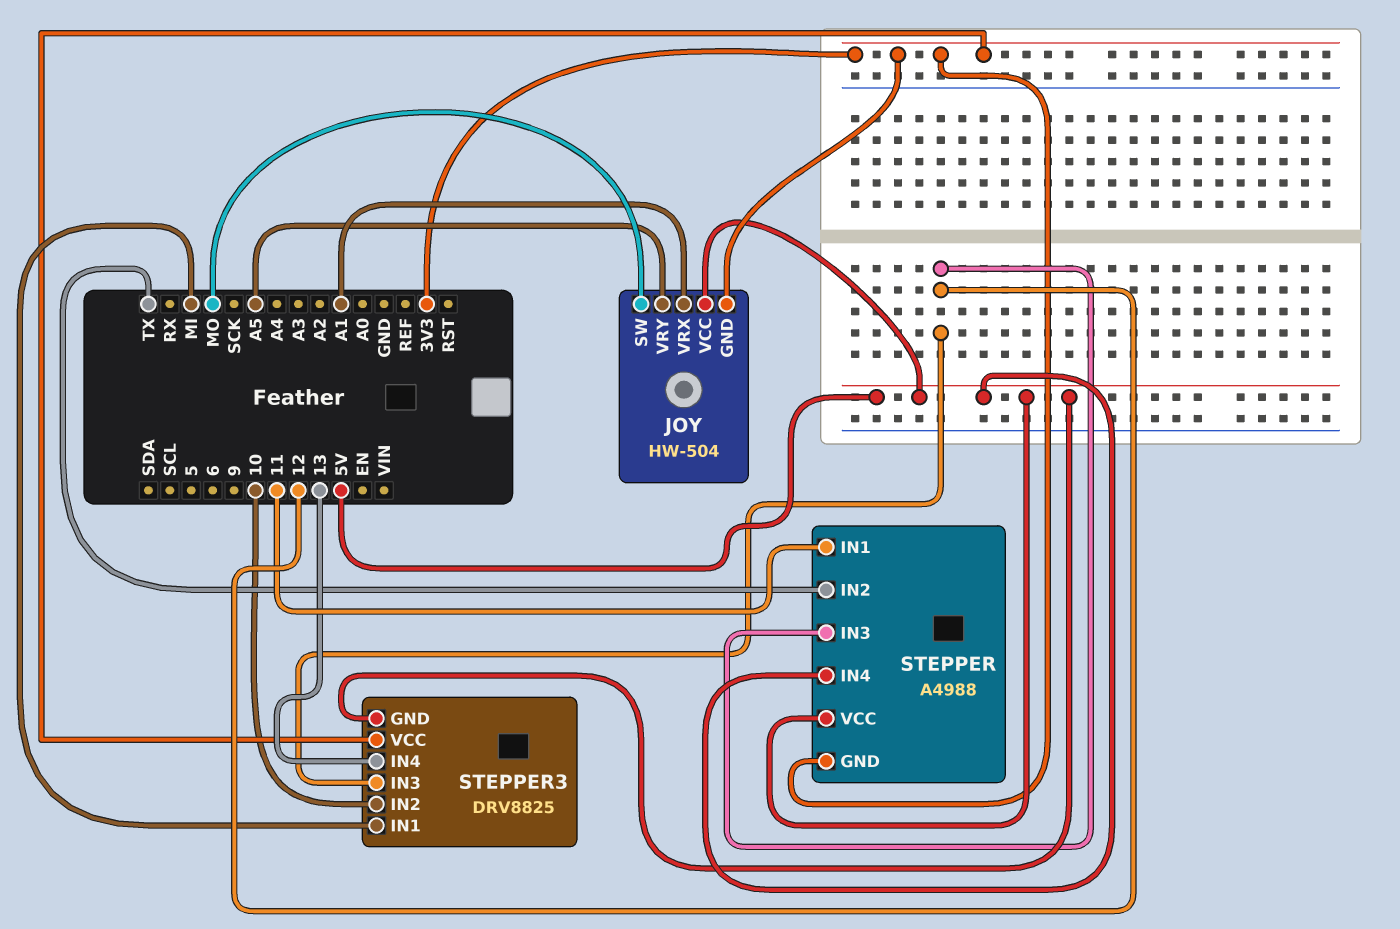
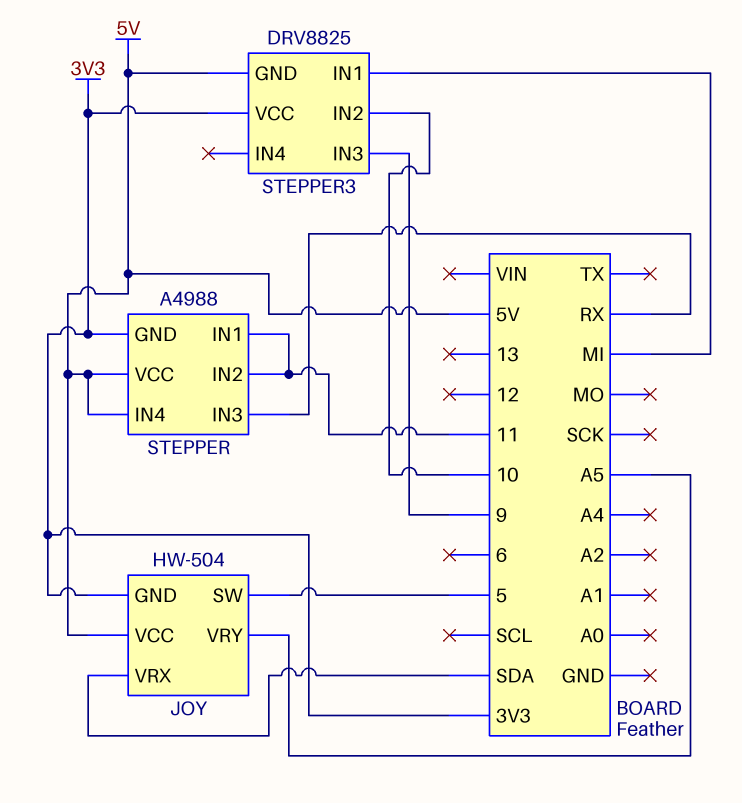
JOY pin SW: MO -> 5
JOY pin VRX: A1 -> SDA
STEPPER pin IN2: TX -> 11
STEPPER pin IN3: 12 -> RX
STEPPER3 pin IN3: 12 -> 9
STEPPER3 pin IN4: 13 -> none

